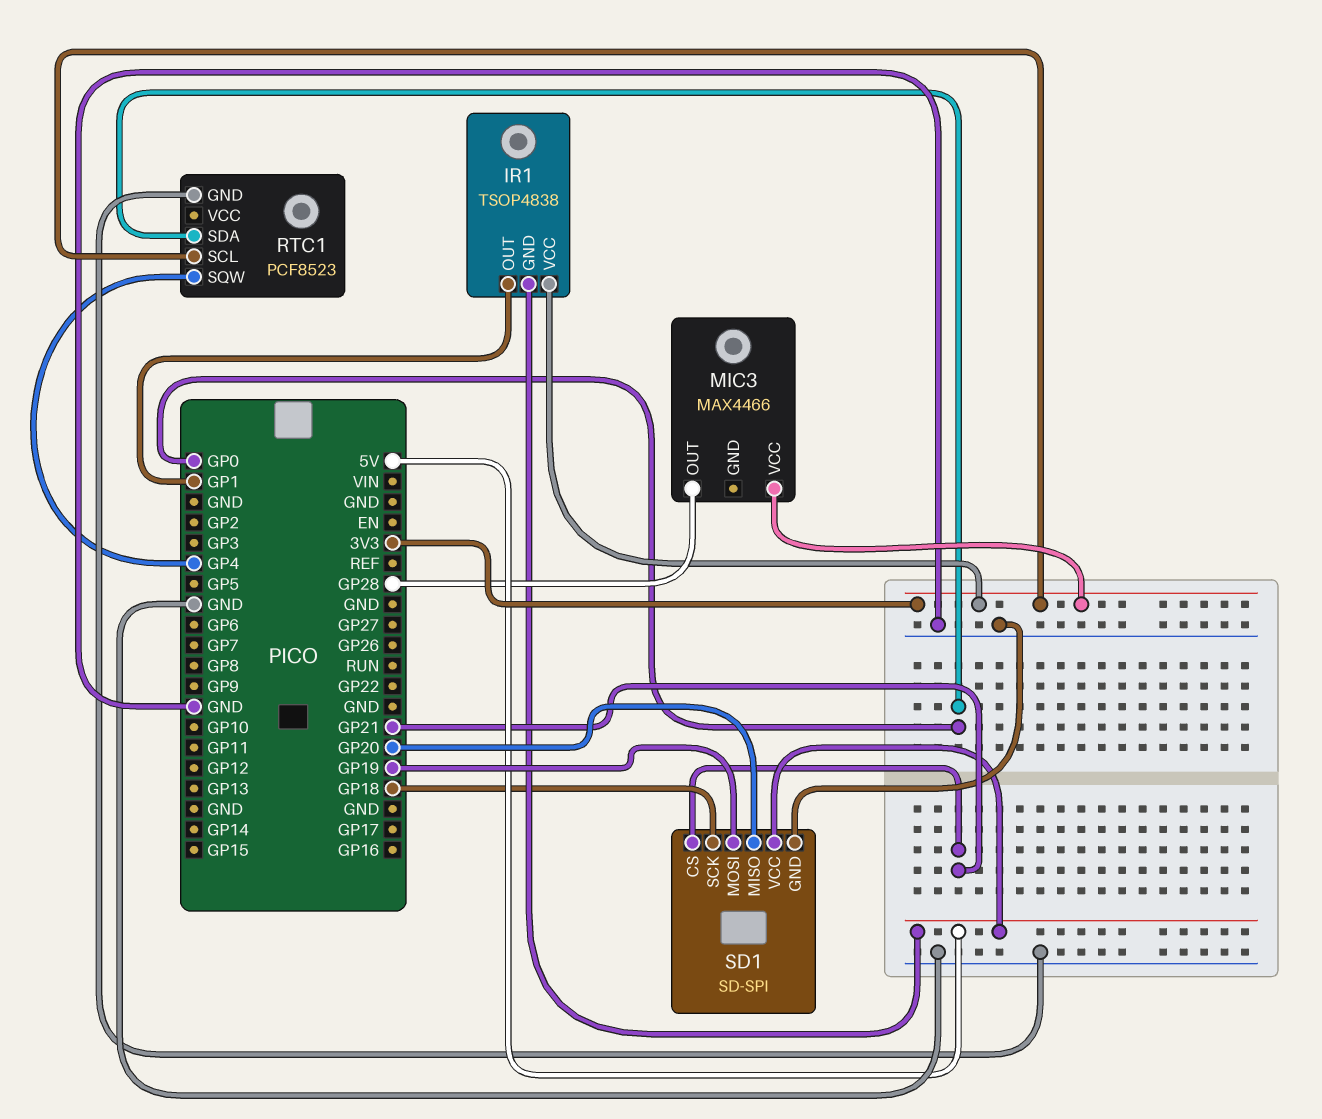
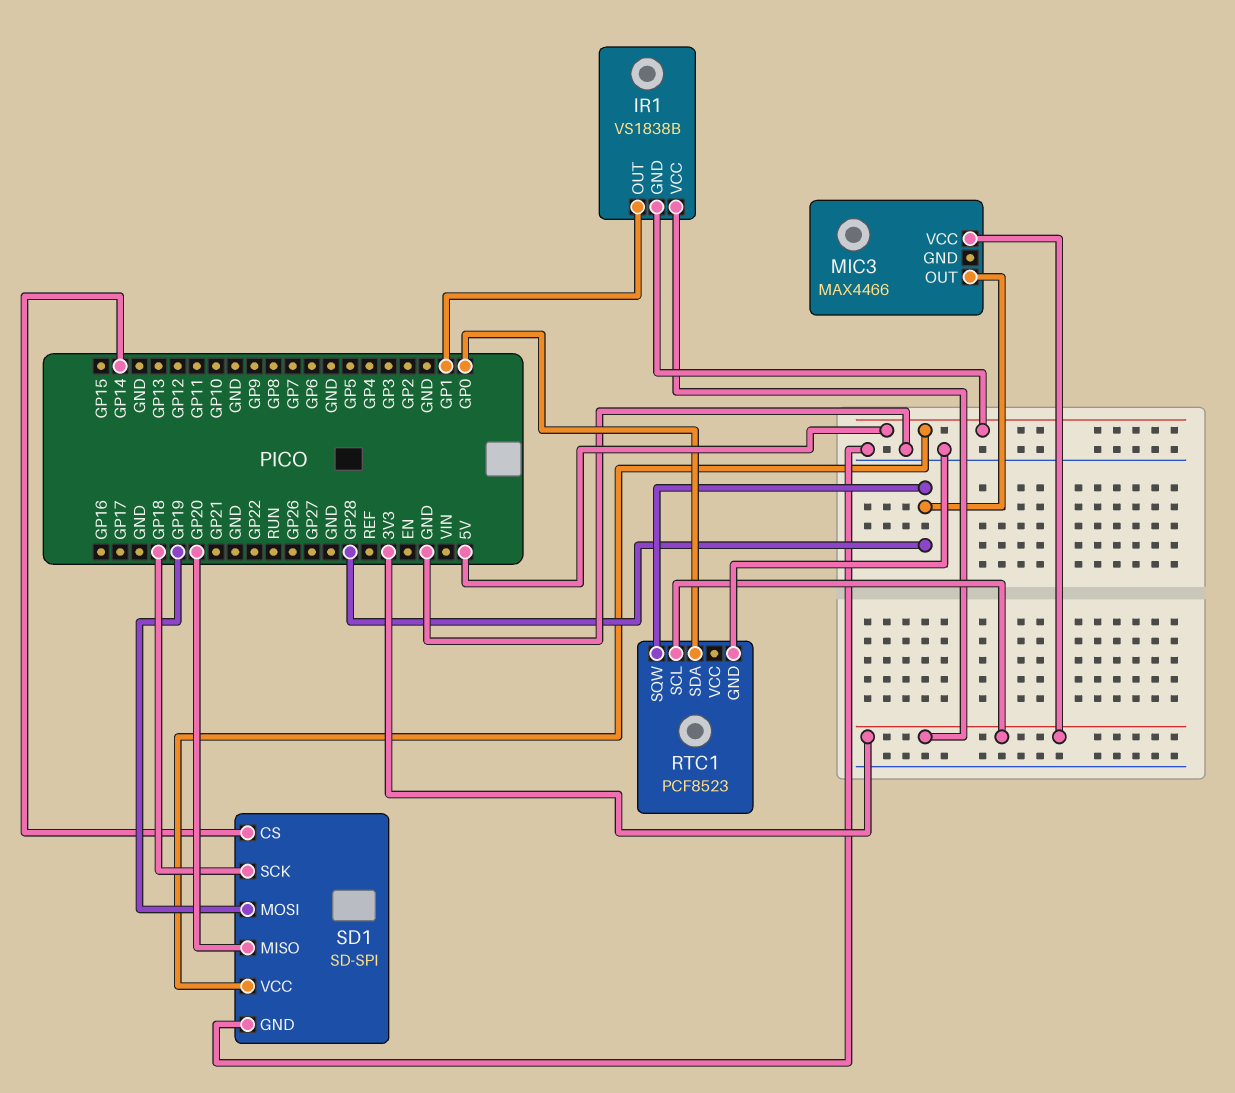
IR1: TSOP4838 -> VS1838B
RTC1 pin SQW: GP4 -> GP28
SD1 pin CS: GP21 -> GP14

